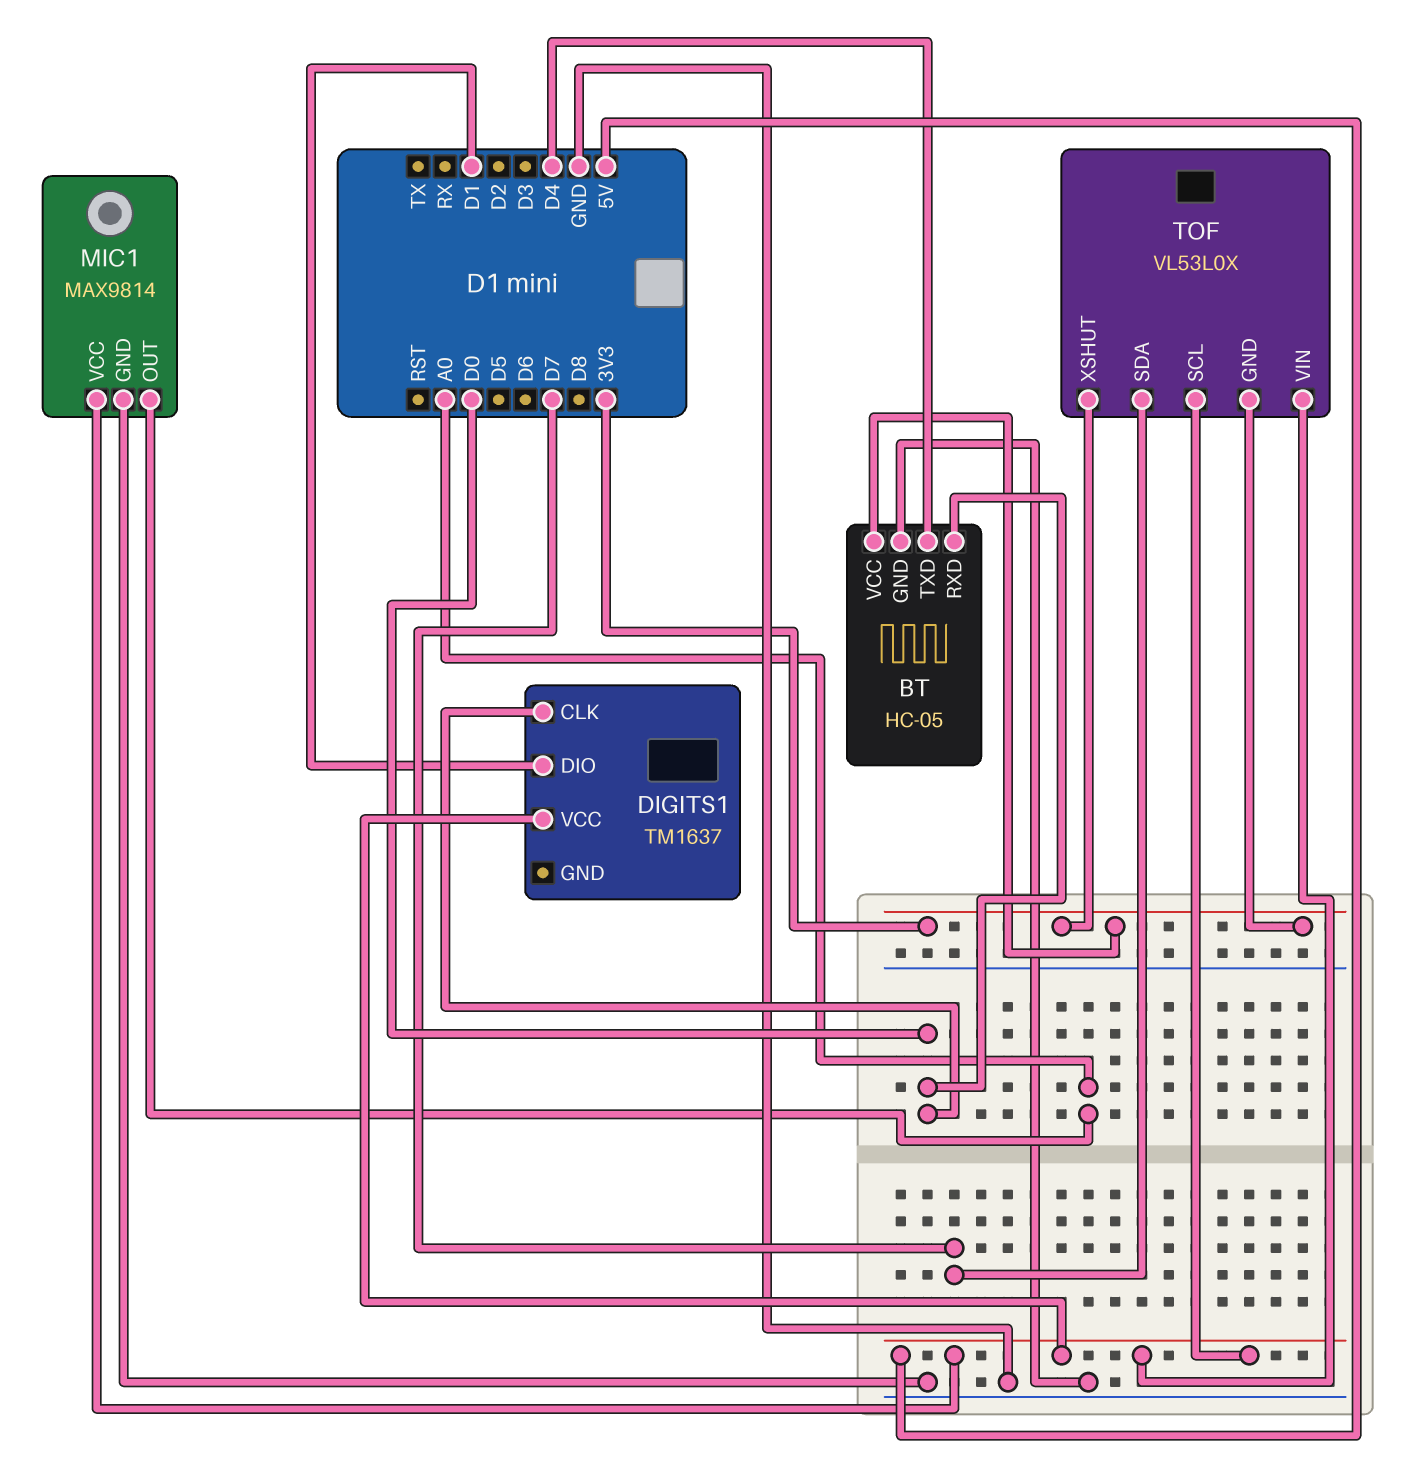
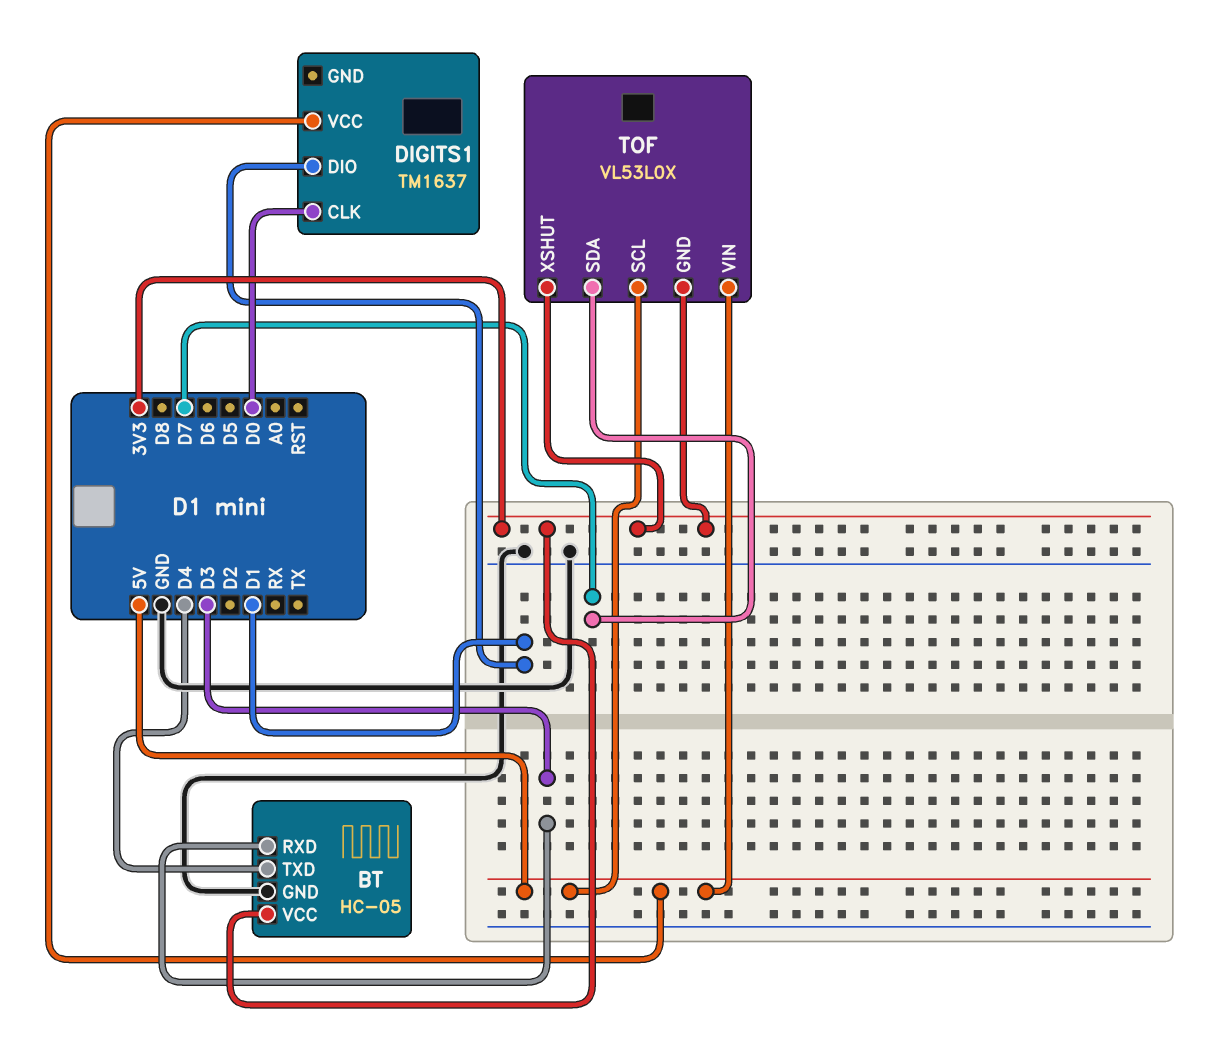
BT pin RXD: D0 -> D3
MIC1: MAX9814 -> none
MIC1 pin GND: GND -> none
MIC1 pin OUT: A0 -> none
MIC1 pin VCC: 5V -> none

